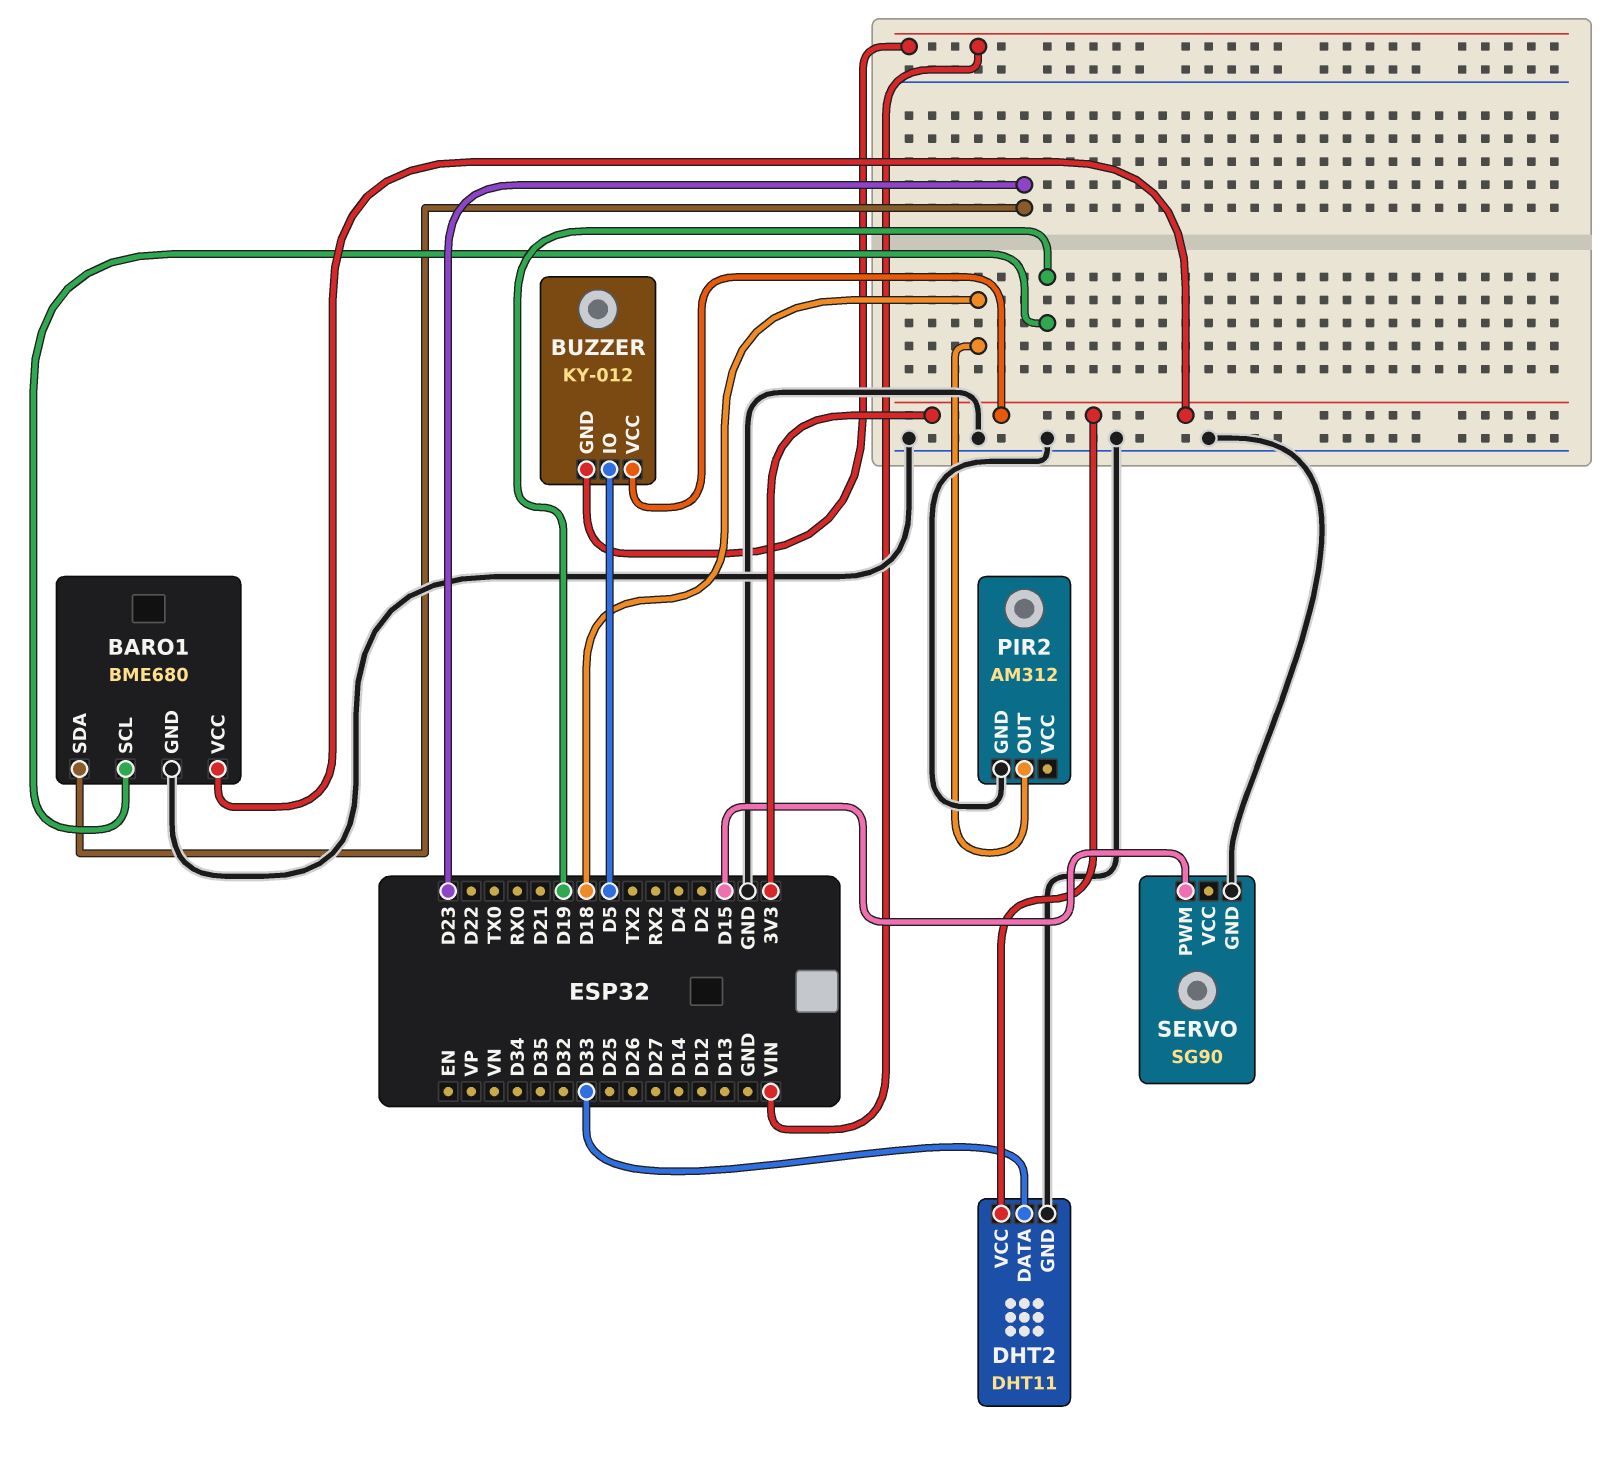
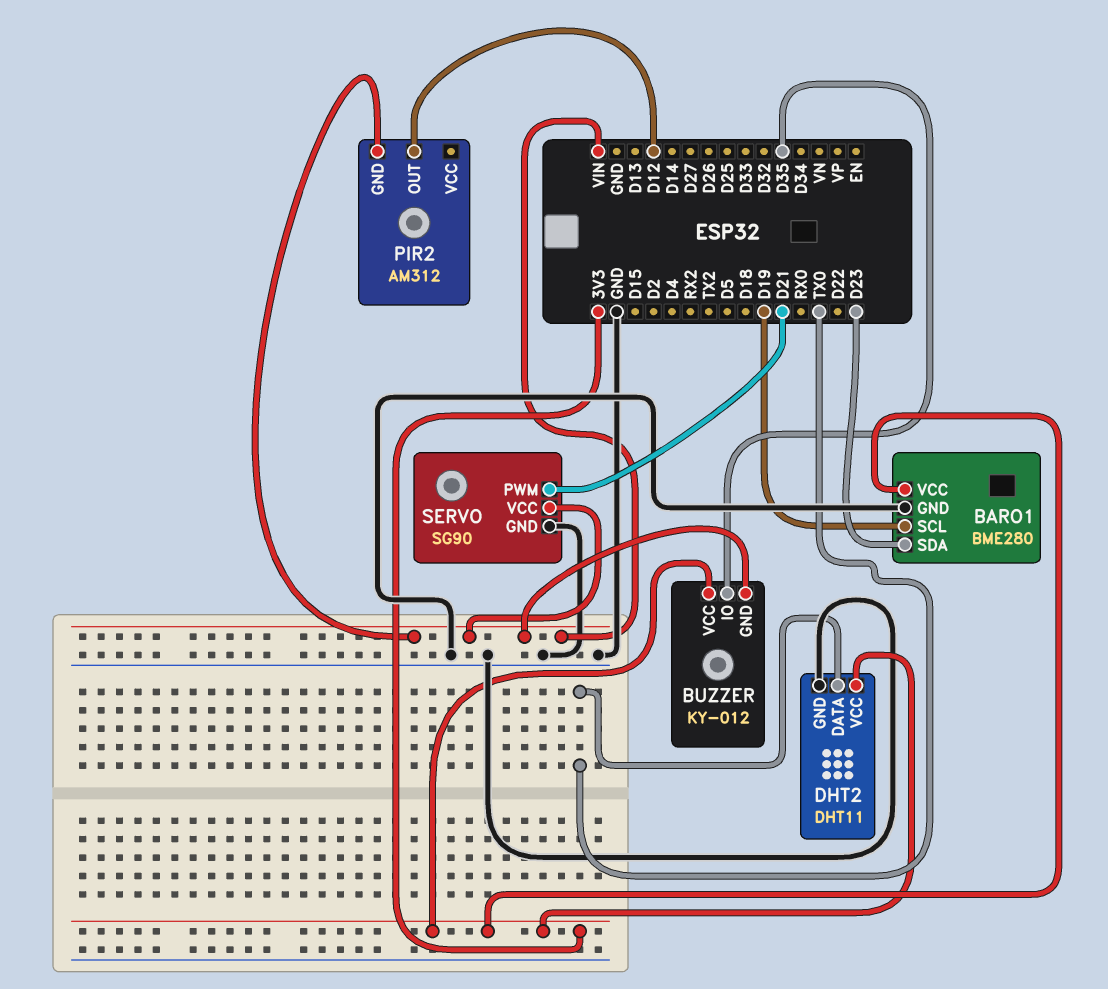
BARO1: BME680 -> BME280
BUZZER pin IO: D5 -> D35
DHT2 pin DATA: D33 -> TX0
PIR2 pin GND: GND -> VIN
PIR2 pin OUT: D18 -> D12
SERVO pin PWM: D15 -> D21
SERVO pin VCC: none -> VIN

